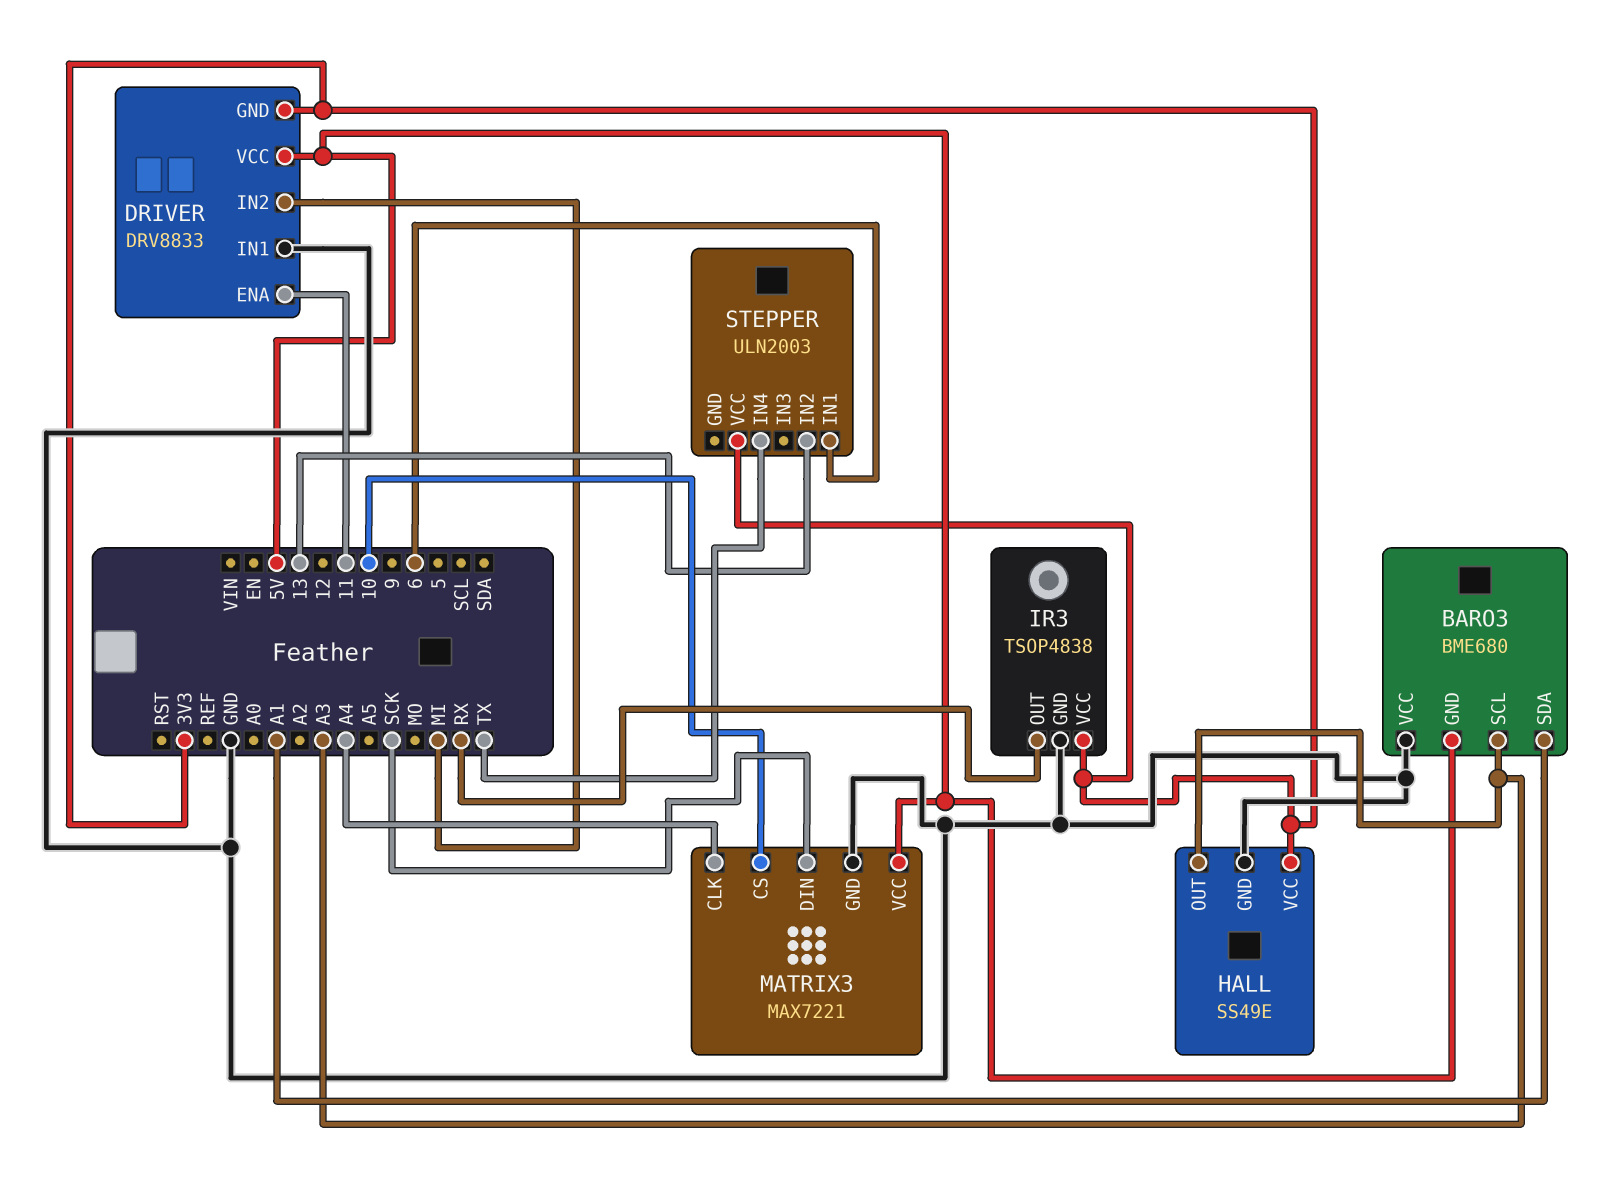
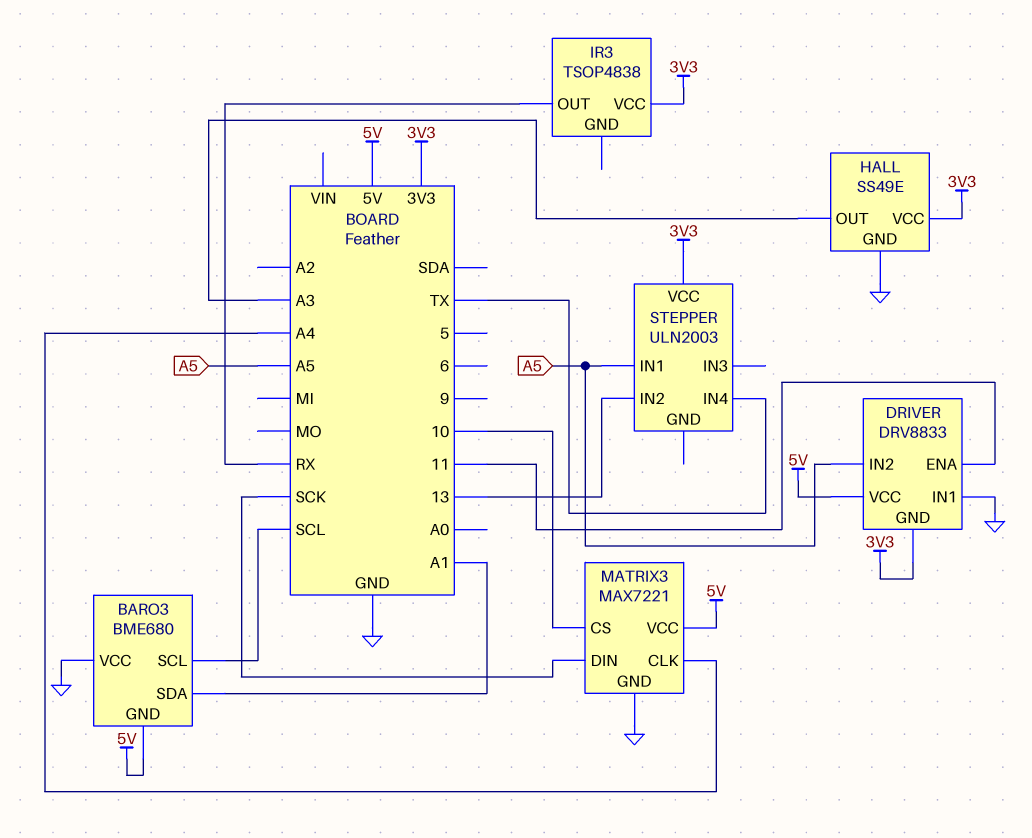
BARO3 pin SCL: A3 -> SCL
DRIVER pin IN2: MI -> A5
IR3 pin GND: GND -> none
STEPPER pin IN1: 6 -> A5

